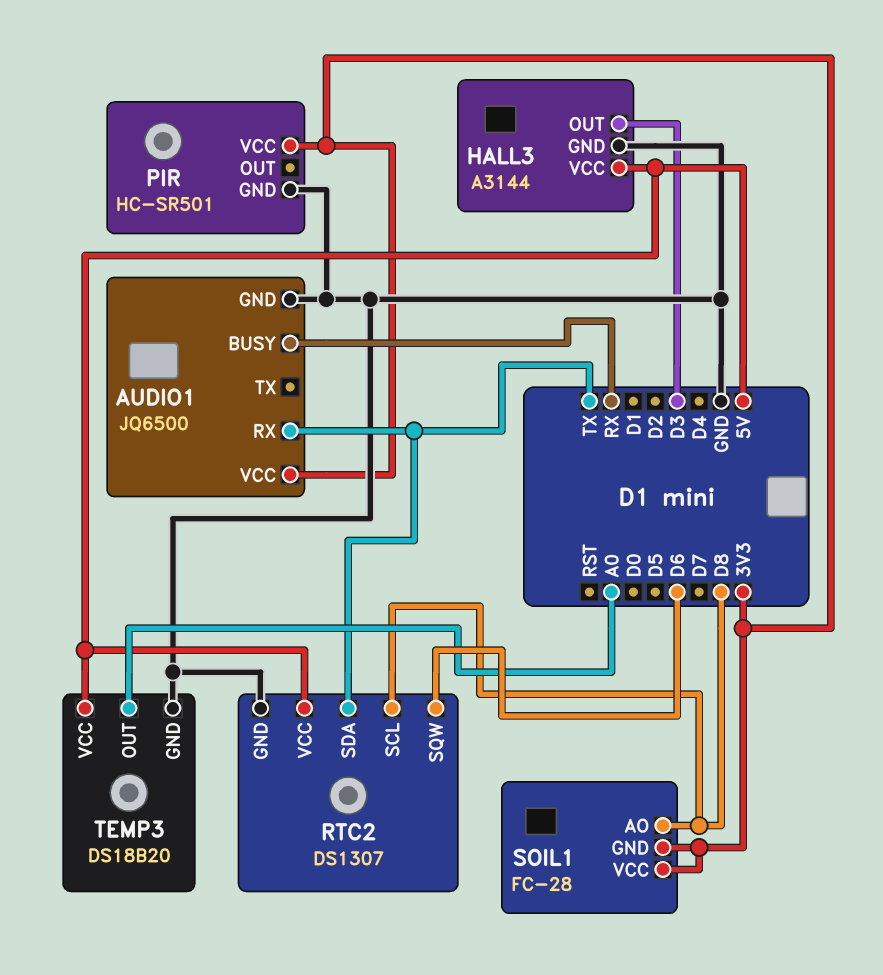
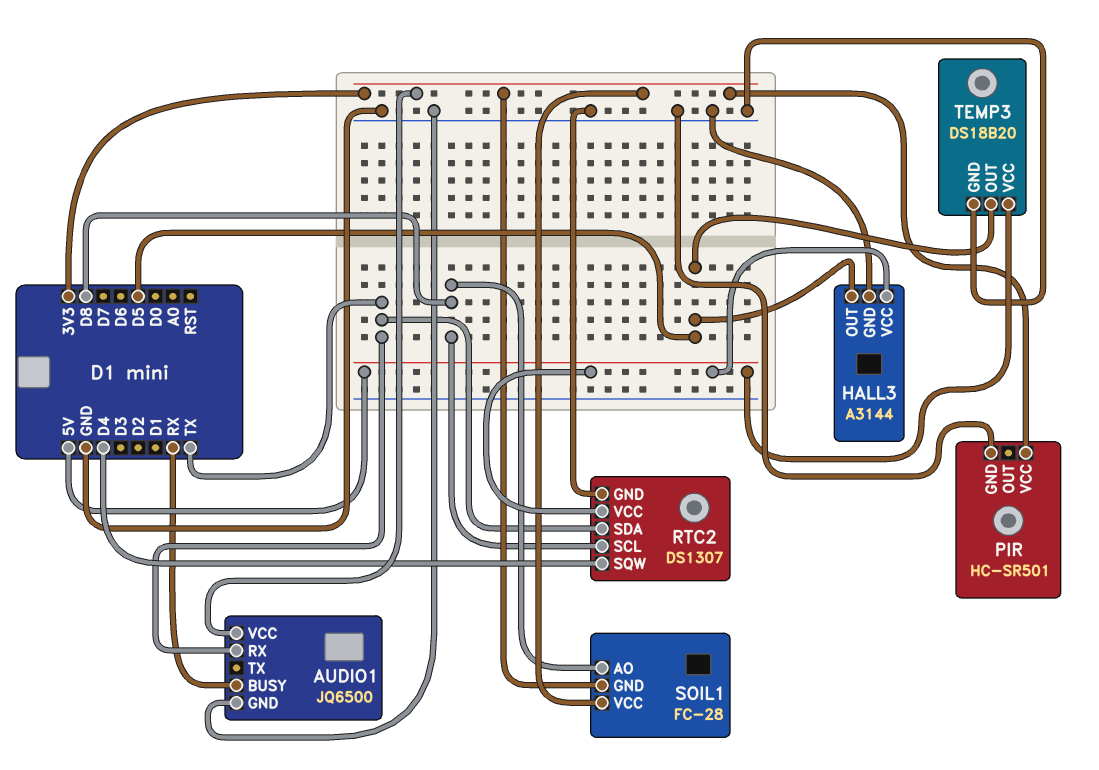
HALL3 pin OUT: D3 -> D5
RTC2 pin SQW: D6 -> D4
TEMP3 pin OUT: A0 -> D5

